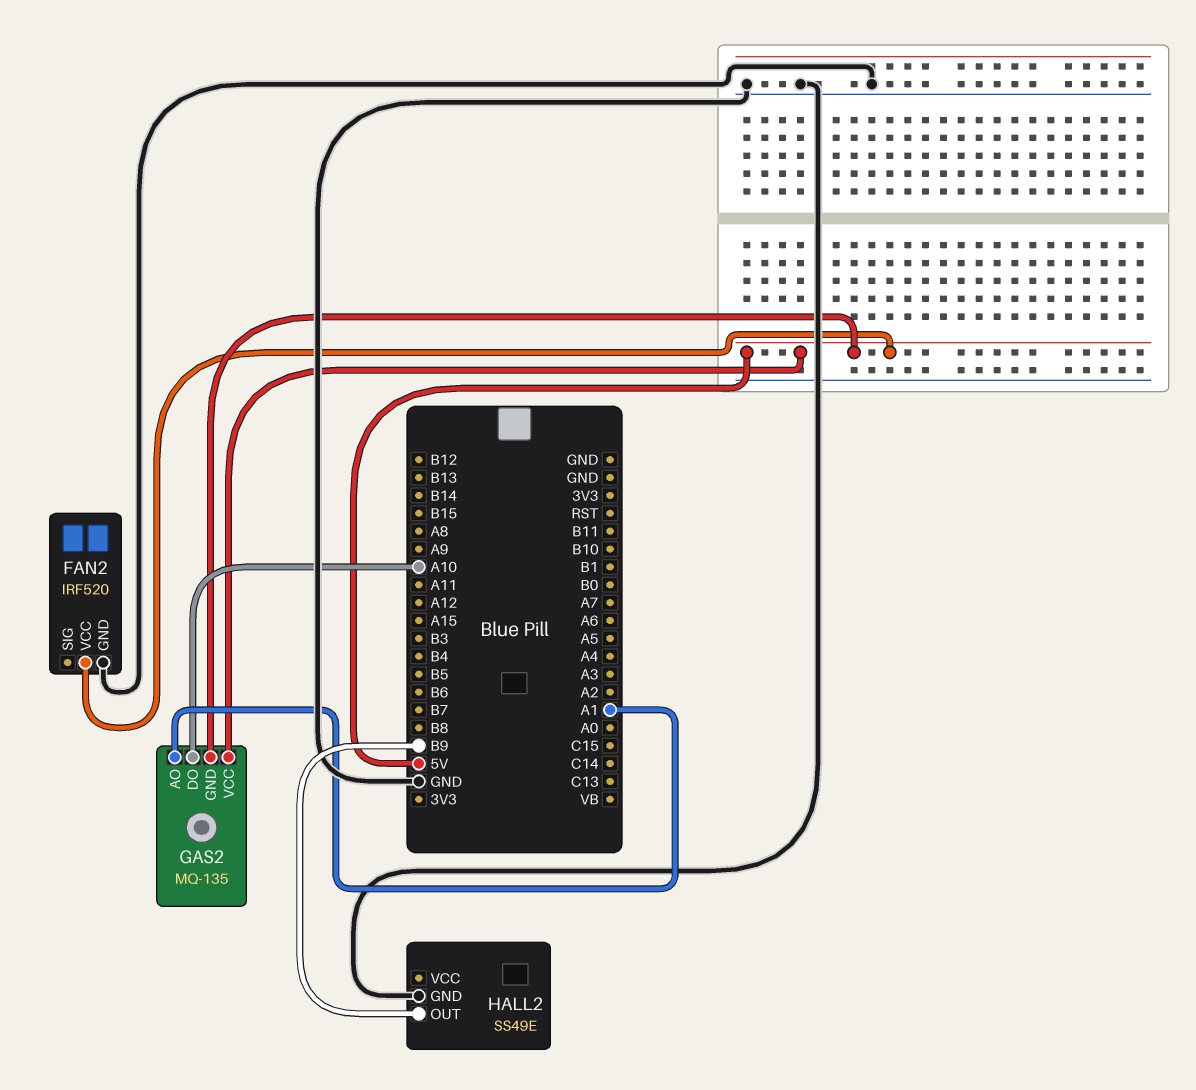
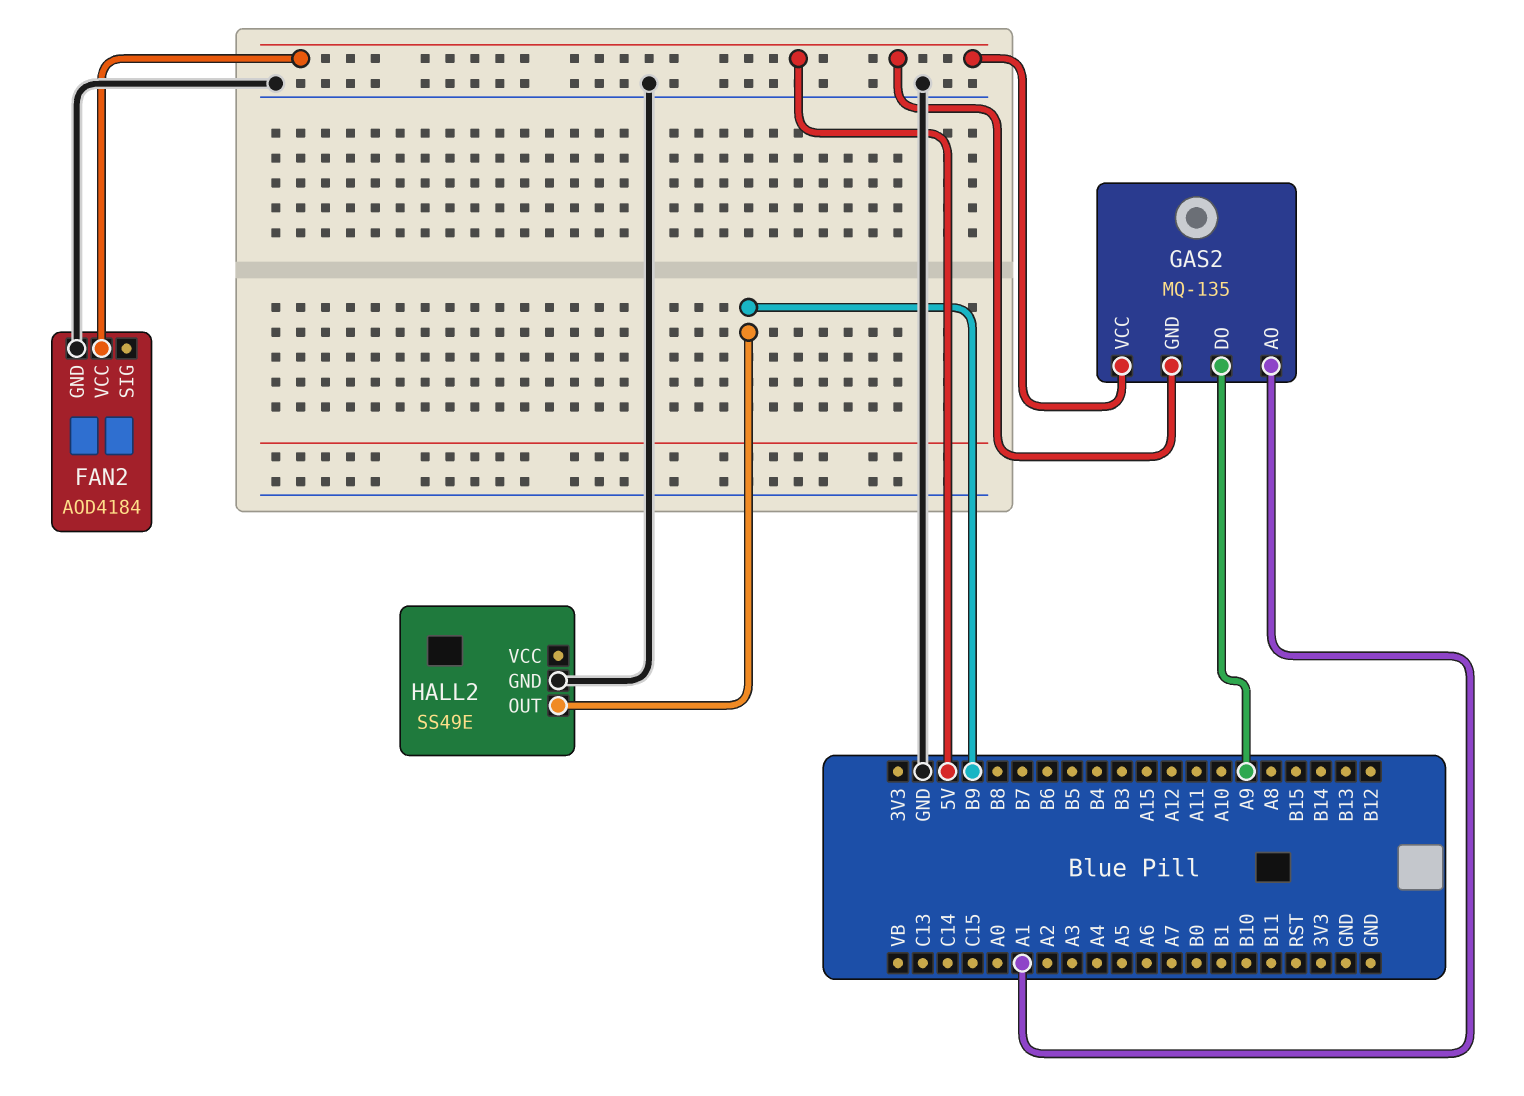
FAN2: IRF520 -> AOD4184
GAS2 pin DO: A10 -> A9

